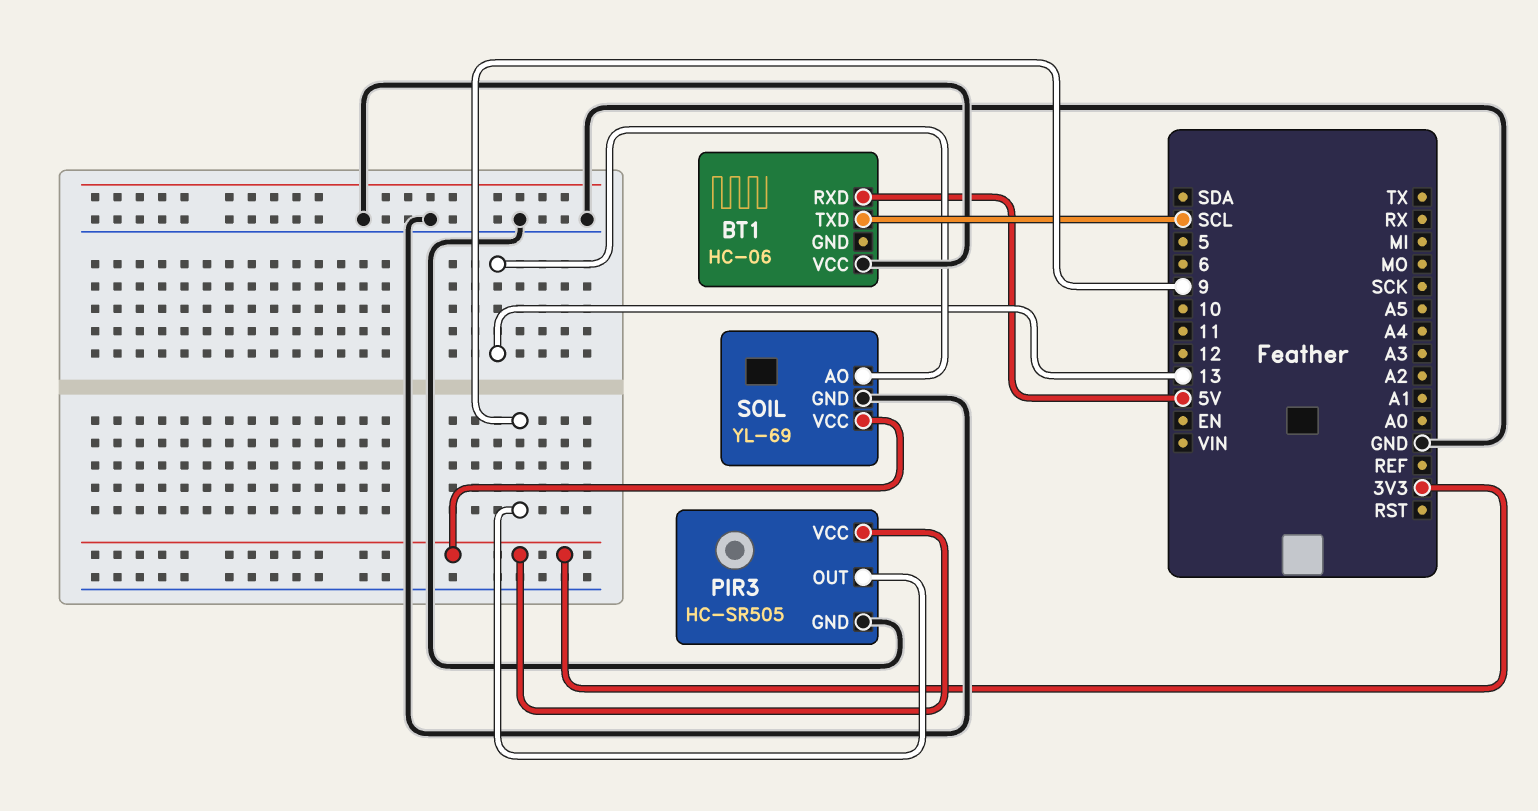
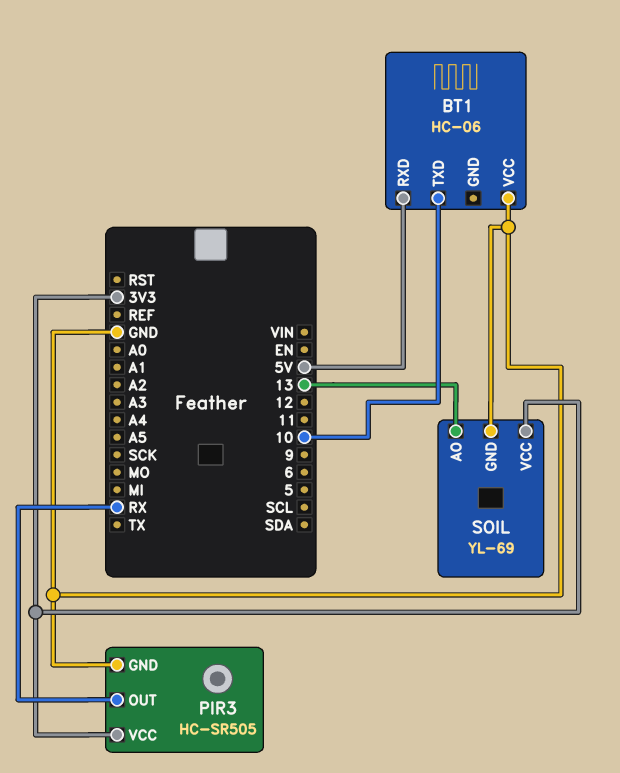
BT1 pin TXD: SCL -> 10
PIR3 pin OUT: 9 -> RX

